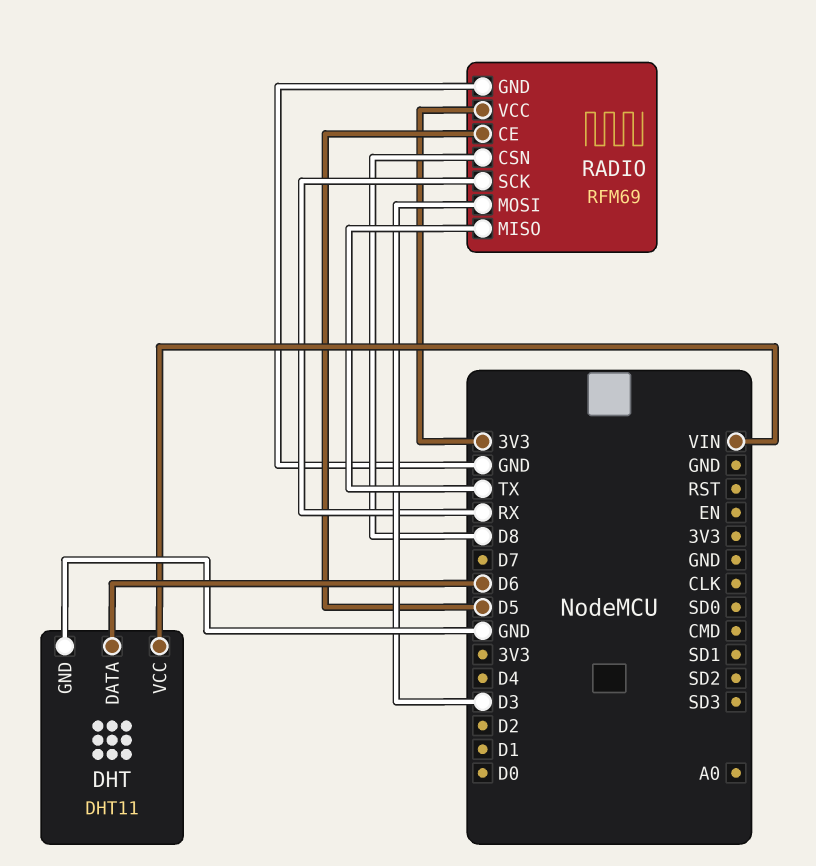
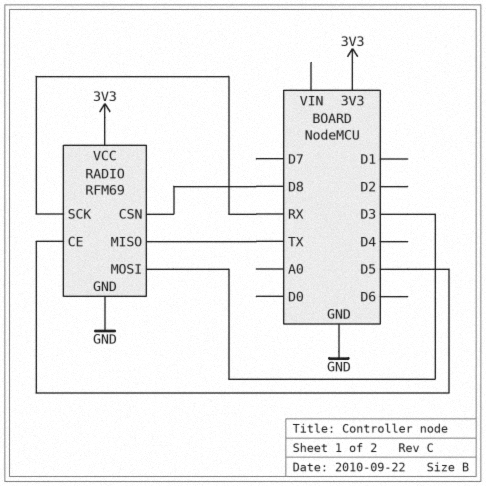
DHT: DHT11 -> none
DHT pin DATA: D6 -> none
DHT pin GND: GND -> none
DHT pin VCC: VIN -> none

